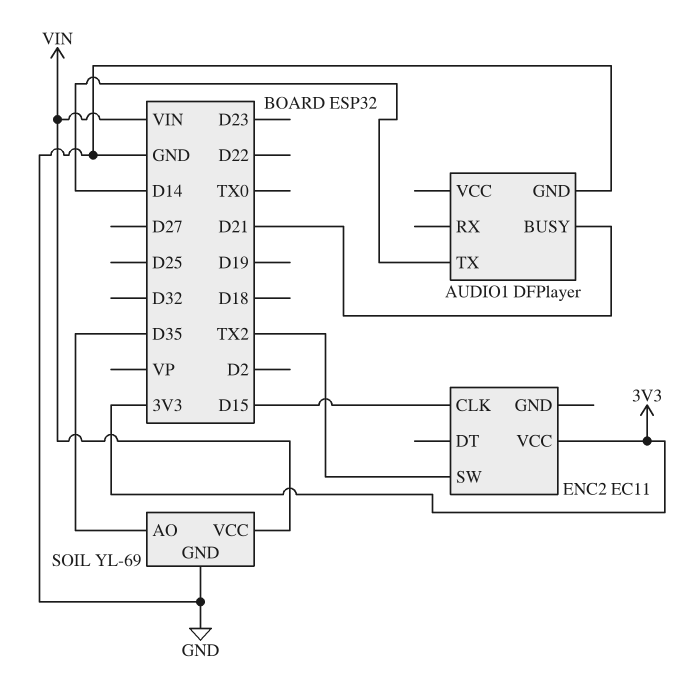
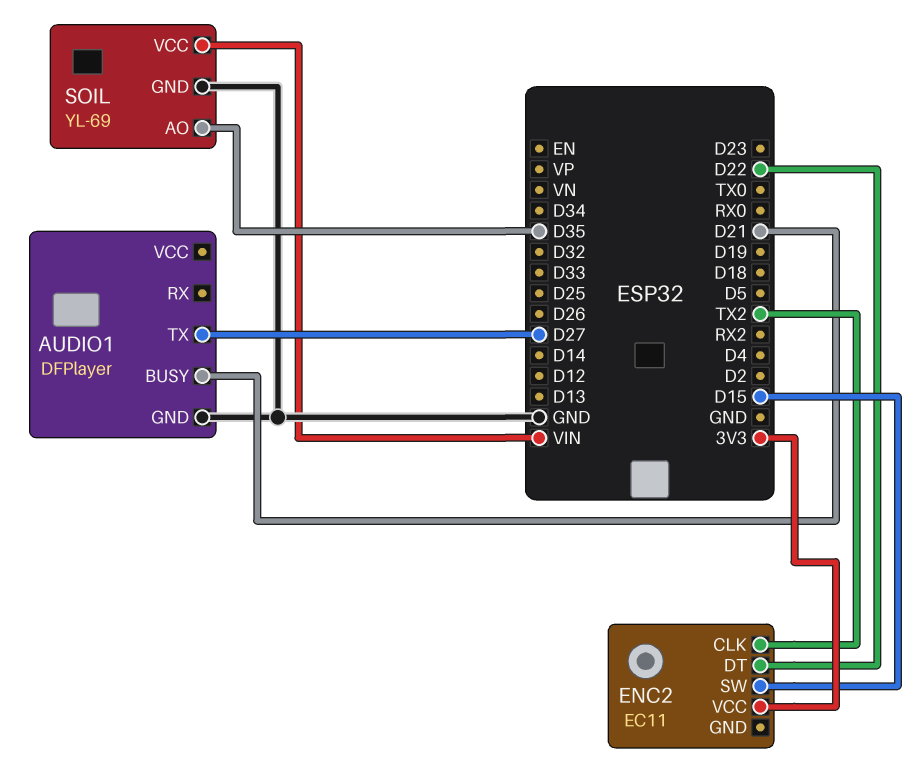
AUDIO1 pin TX: D14 -> D27
ENC2 pin CLK: D15 -> TX2
ENC2 pin DT: none -> D22
ENC2 pin SW: TX2 -> D15

